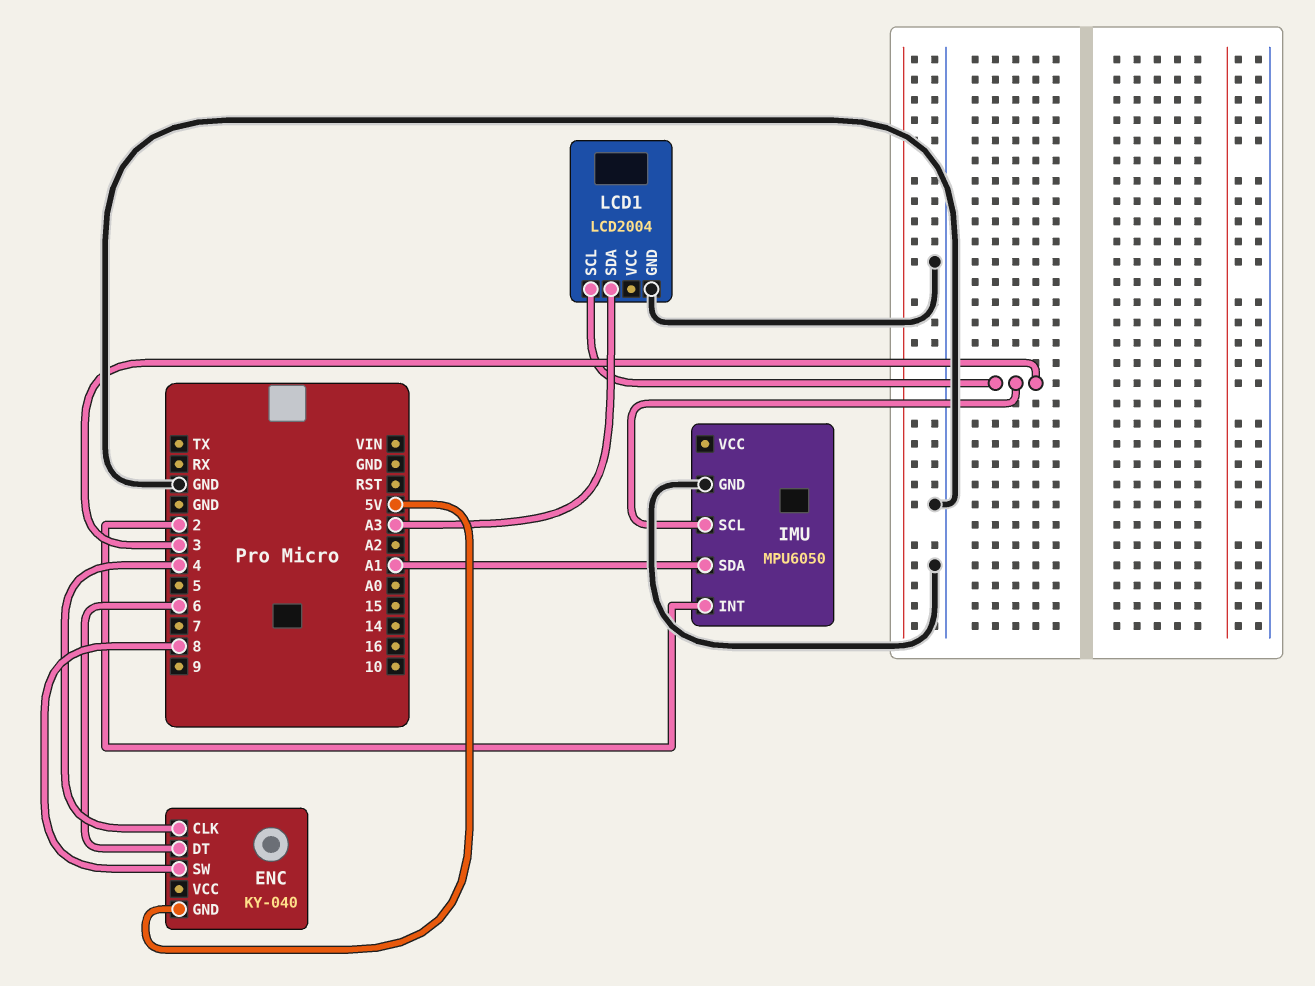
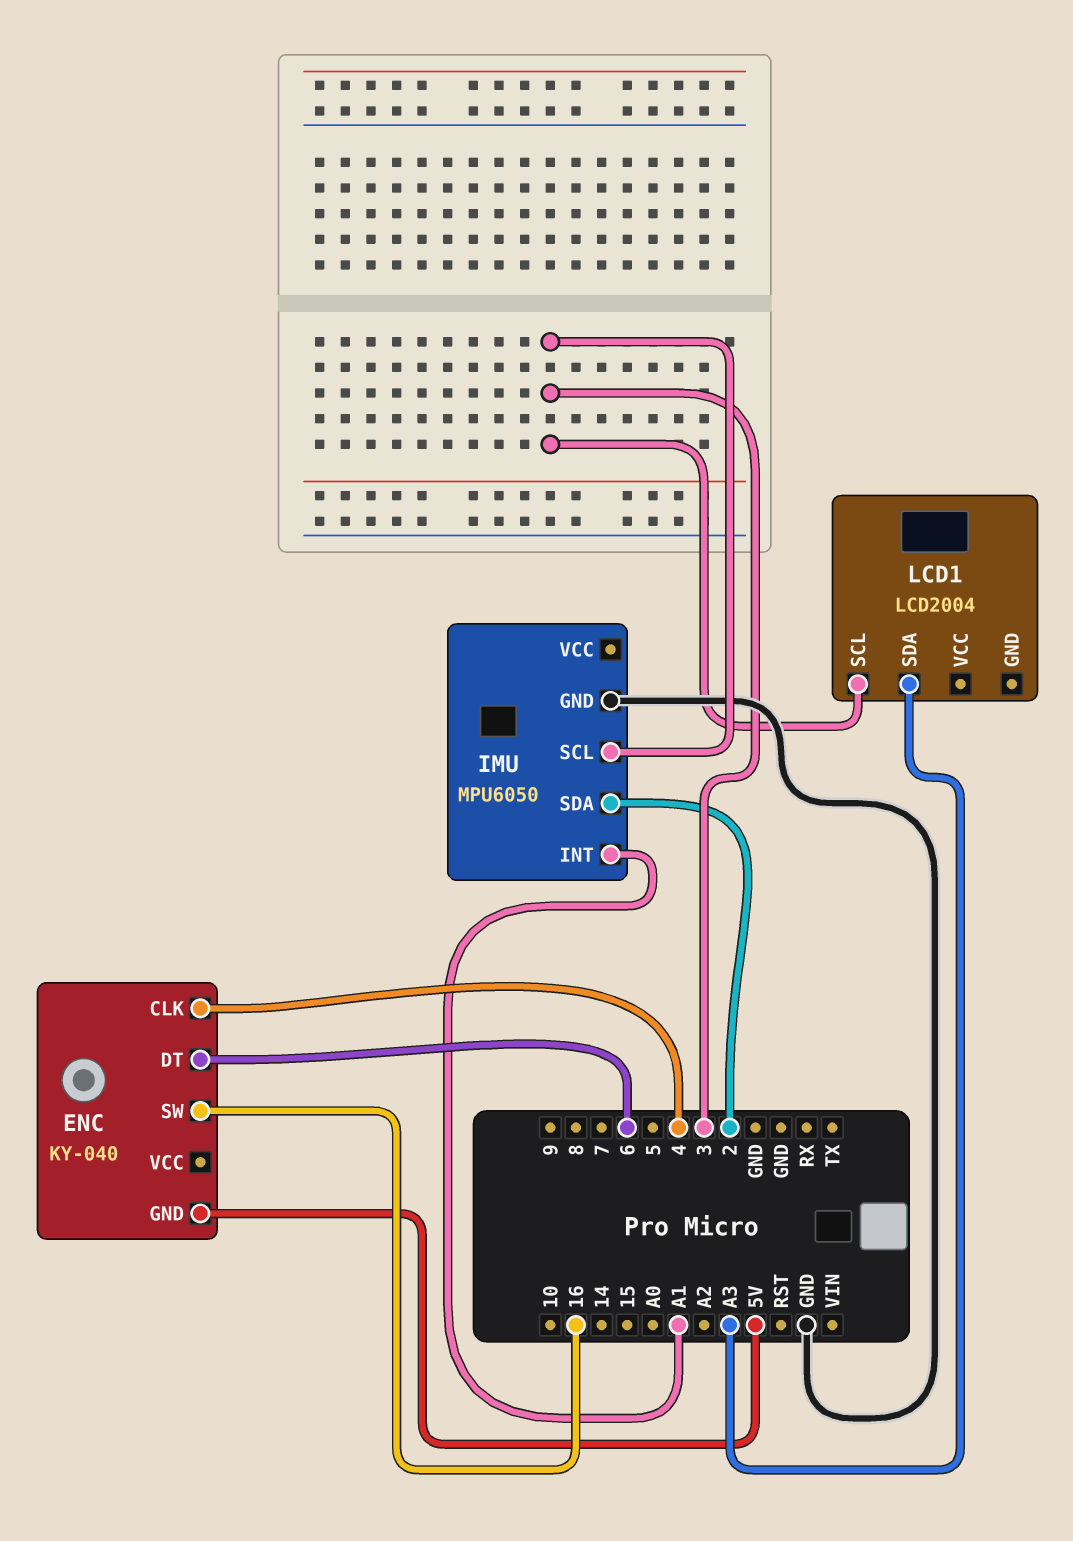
ENC pin SW: 8 -> 16
IMU pin INT: 2 -> A1
IMU pin SDA: A1 -> 2
LCD1 pin GND: GND -> none

